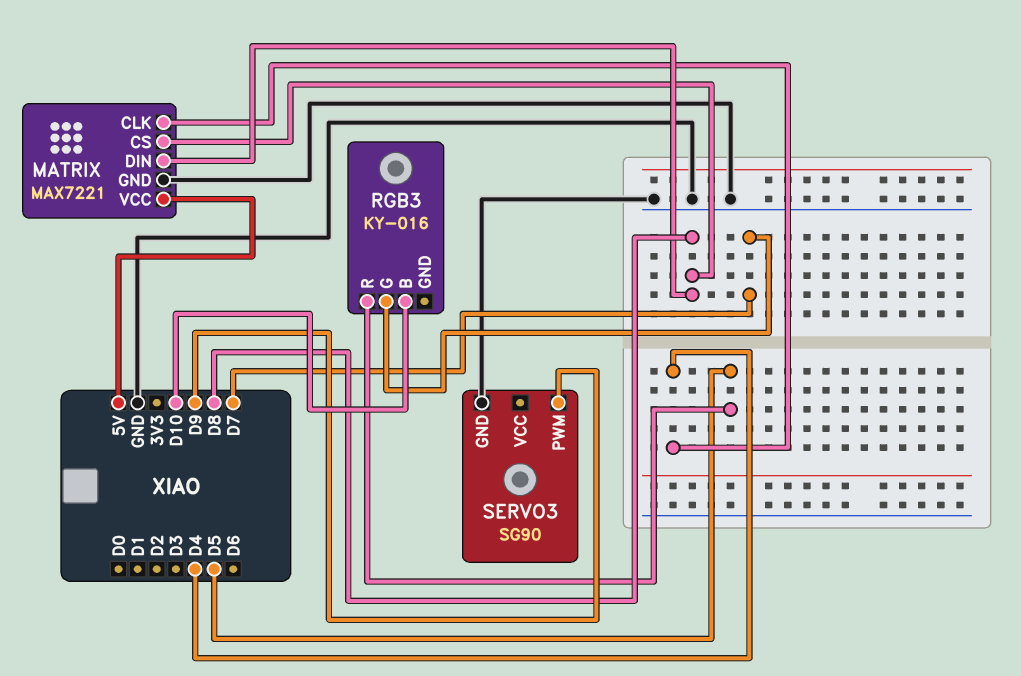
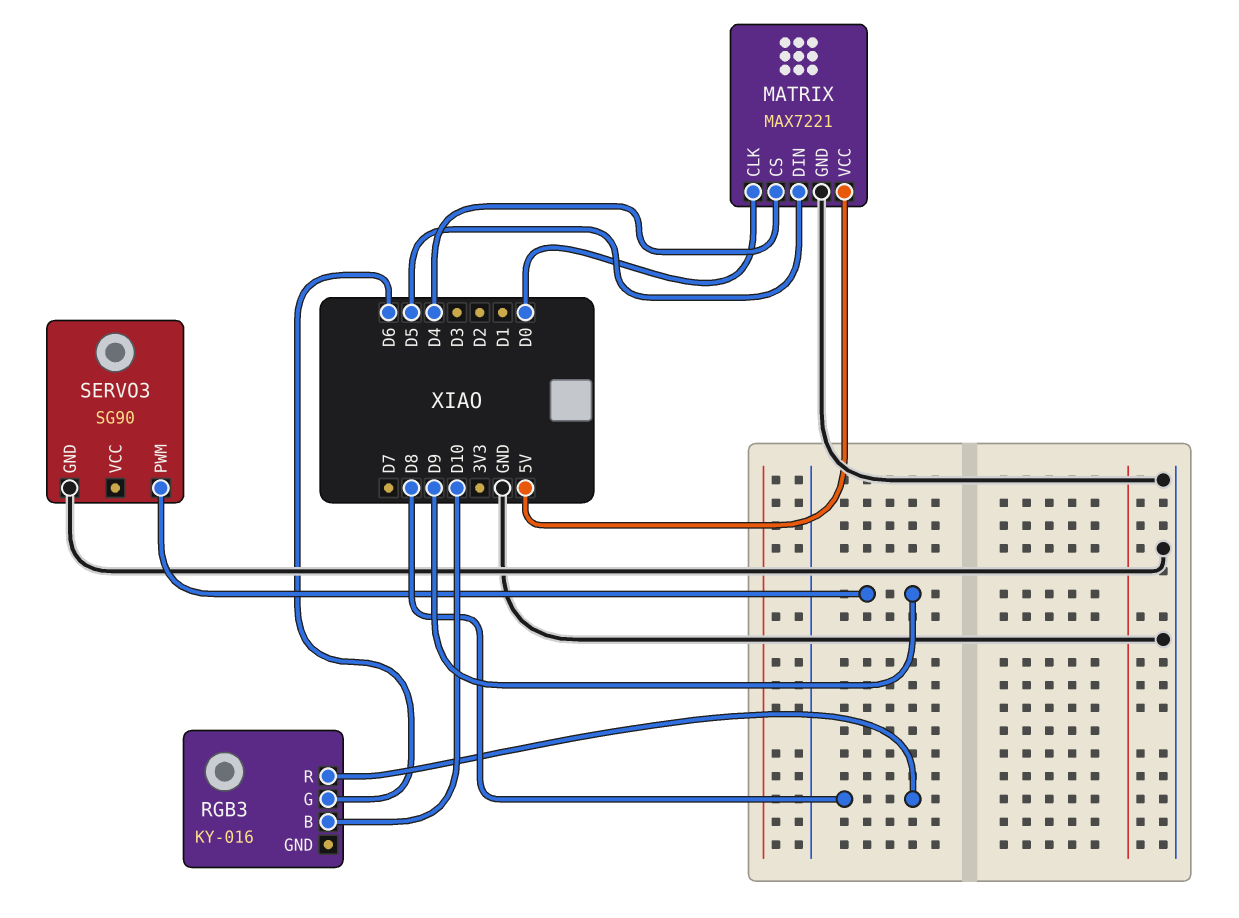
MATRIX pin CLK: D4 -> D0
MATRIX pin CS: D8 -> D4
MATRIX pin DIN: D8 -> D5
RGB3 pin G: D7 -> D6
RGB3 pin R: D5 -> D8

